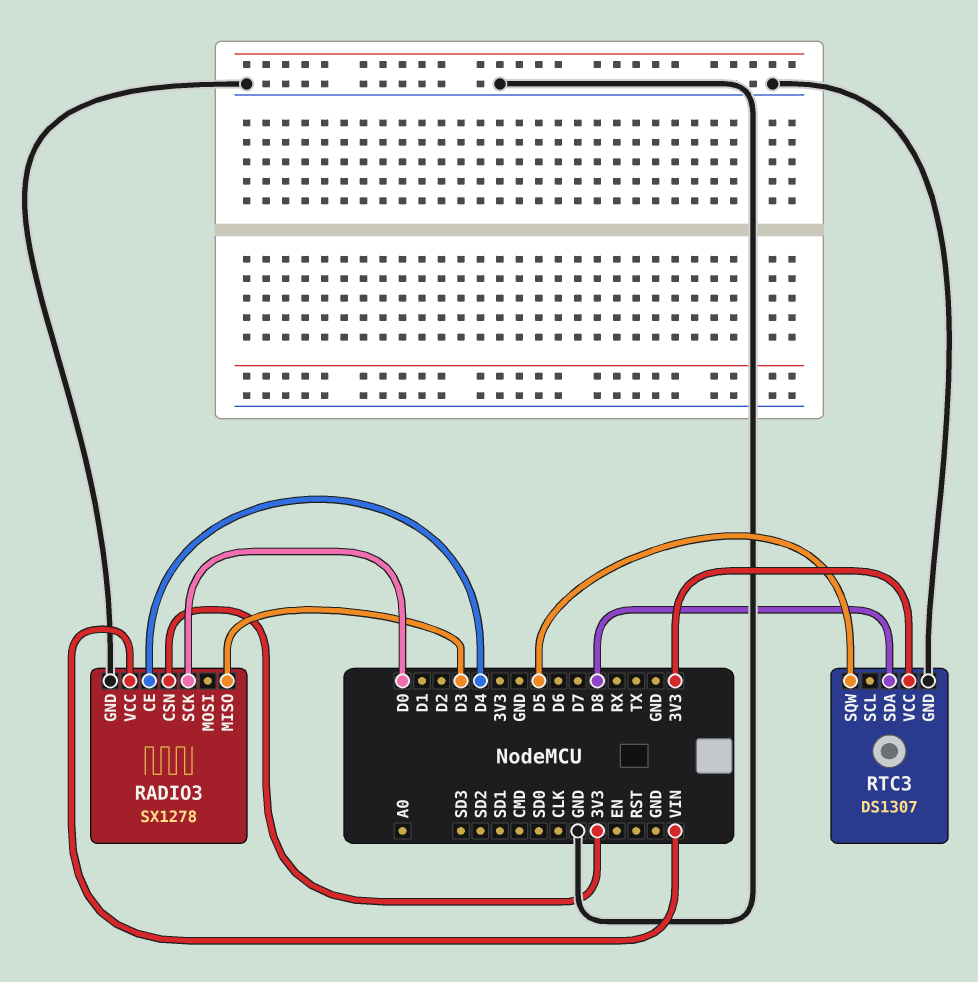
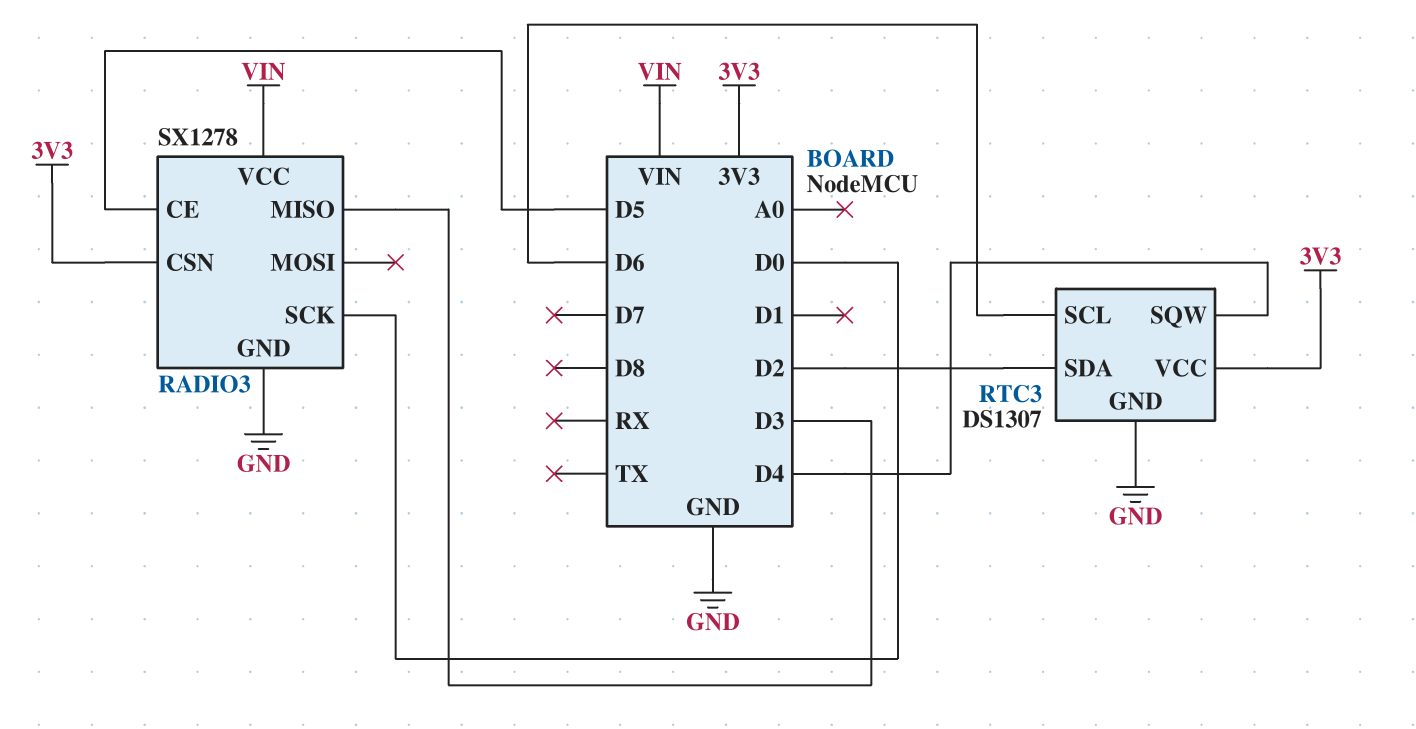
RADIO3 pin CE: D4 -> D5
RTC3 pin SCL: none -> D6
RTC3 pin SDA: D8 -> D2
RTC3 pin SQW: D5 -> D4

